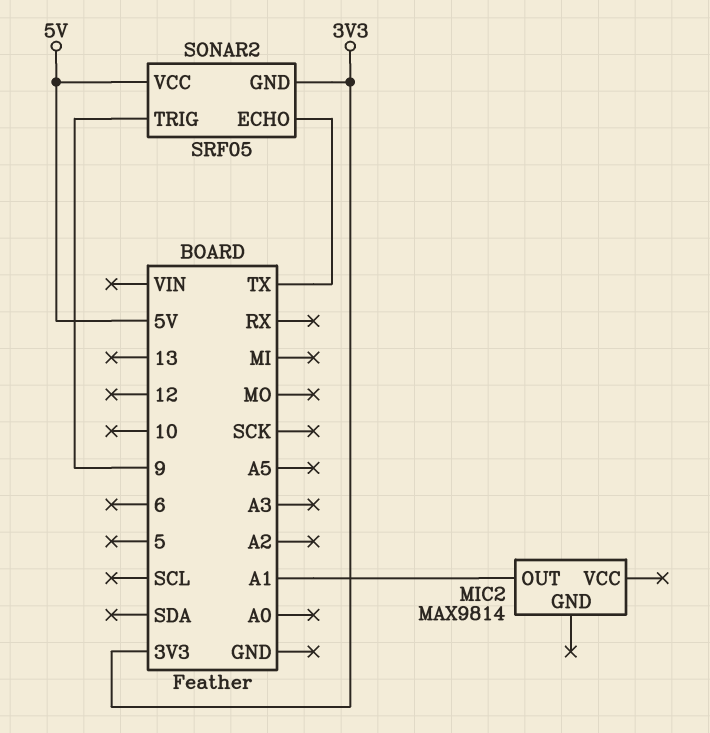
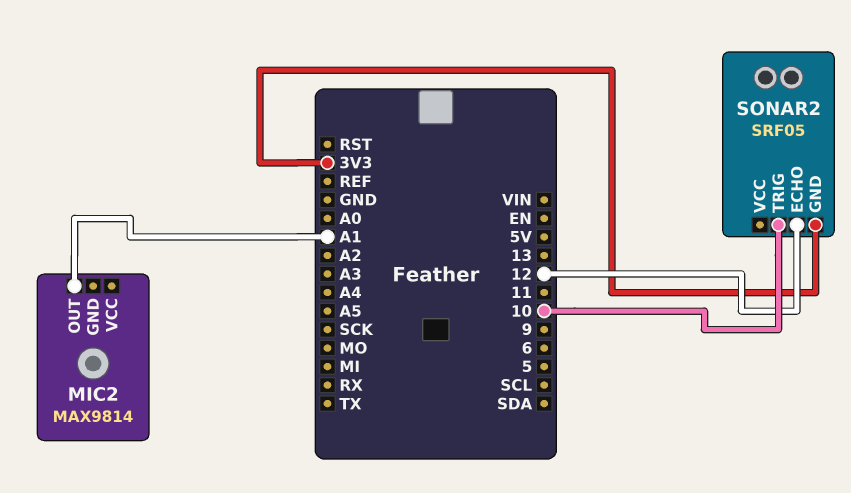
SONAR2 pin ECHO: TX -> 12
SONAR2 pin TRIG: 9 -> 10
SONAR2 pin VCC: 5V -> none

